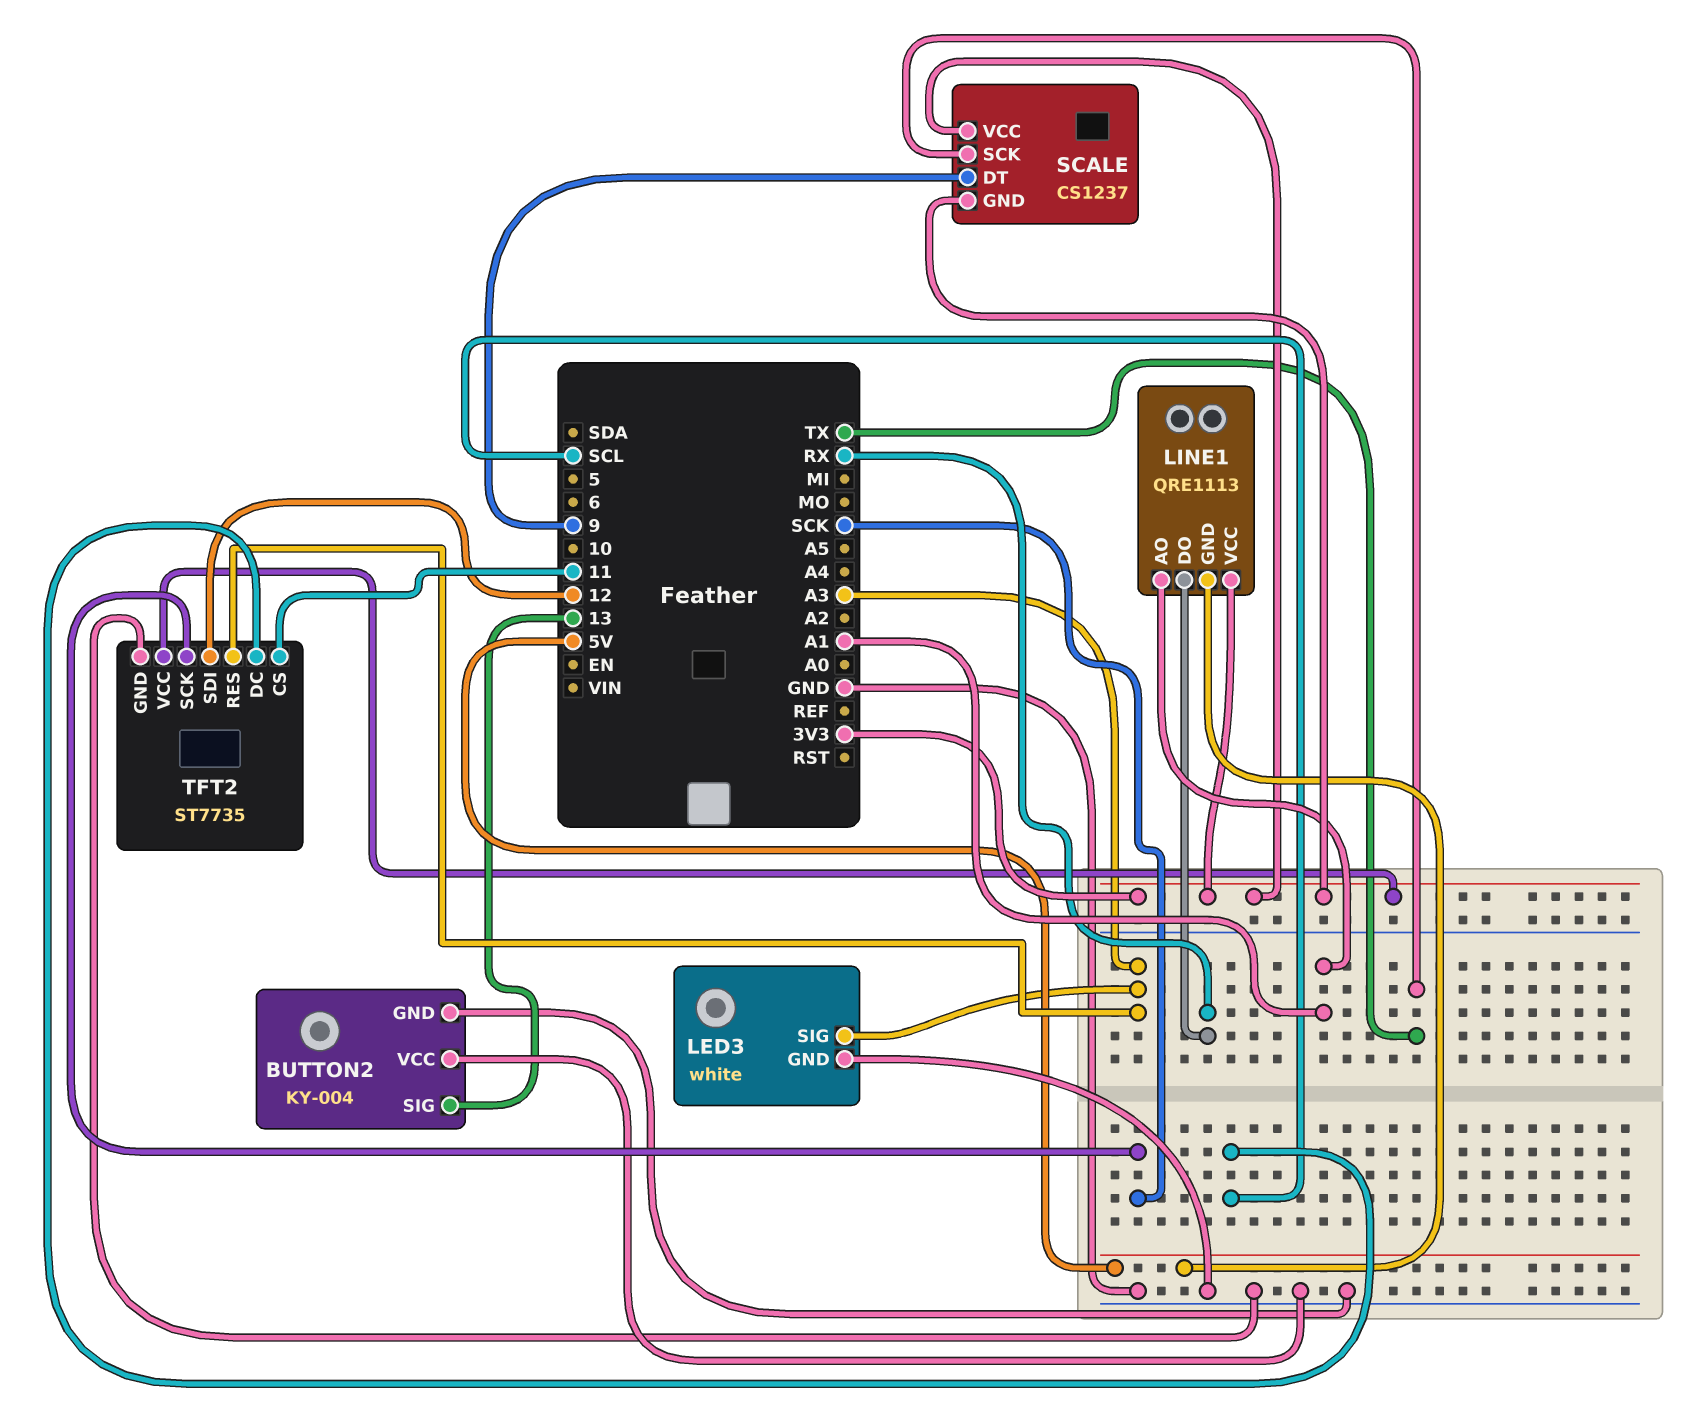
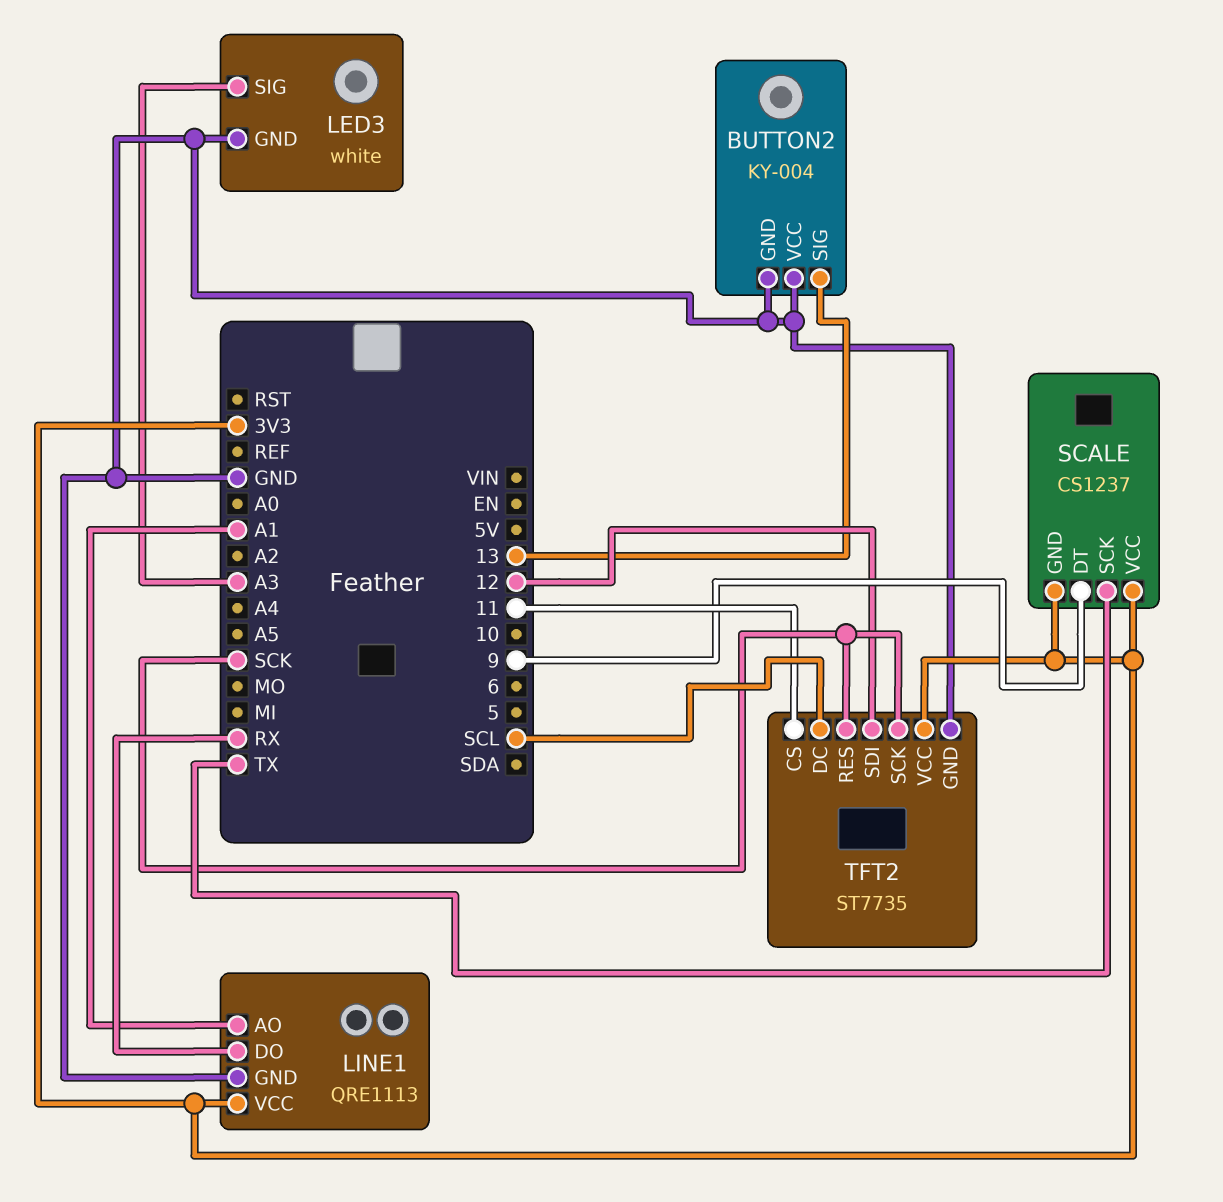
LINE1 pin GND: 5V -> GND
TFT2 pin RES: A3 -> SCK

